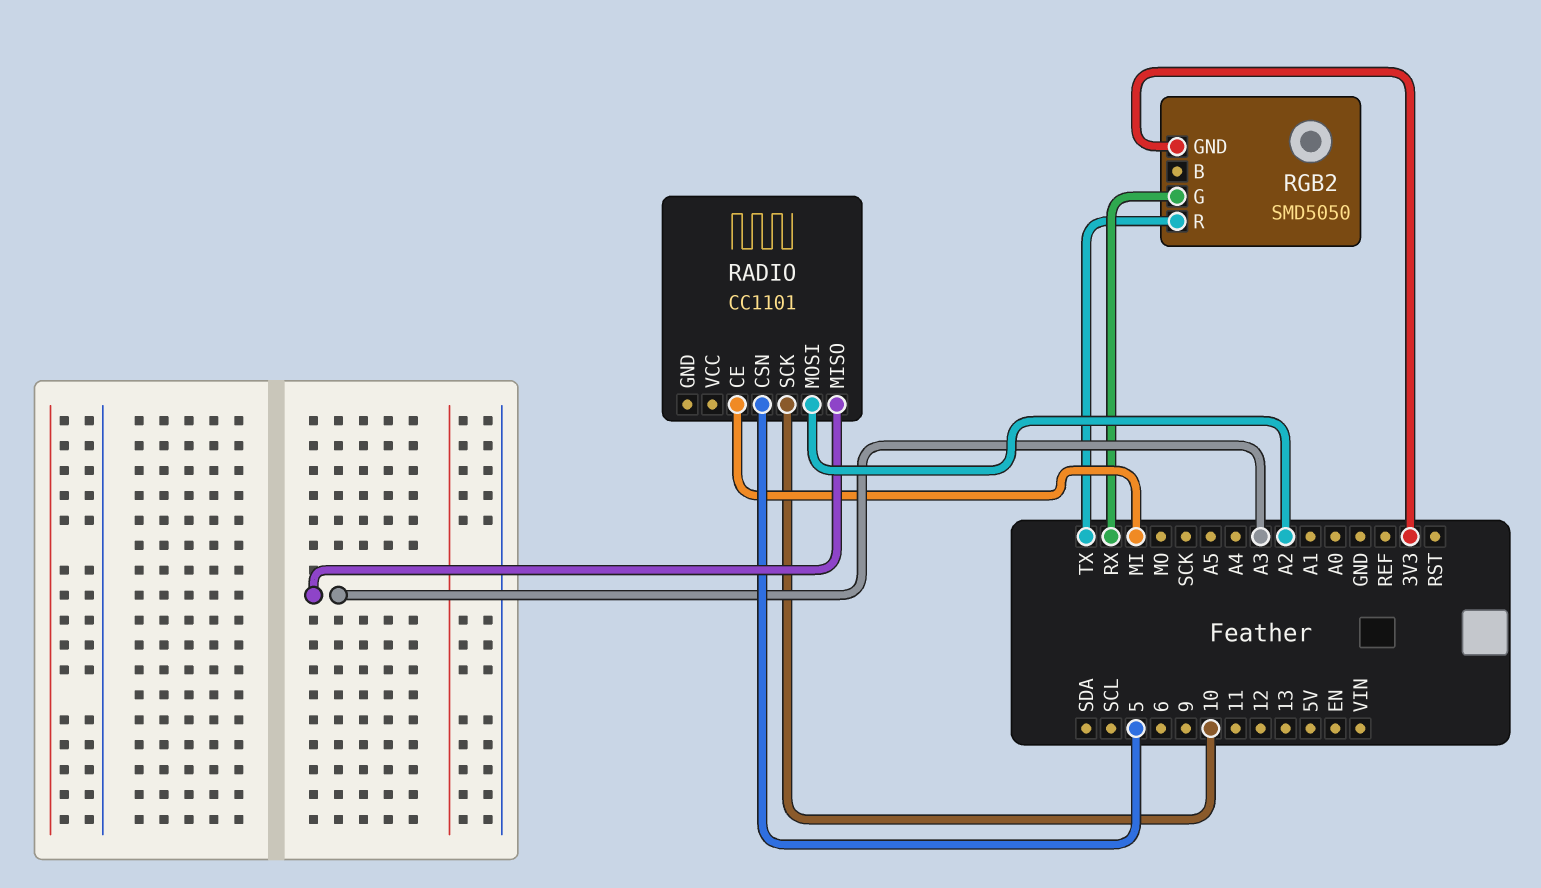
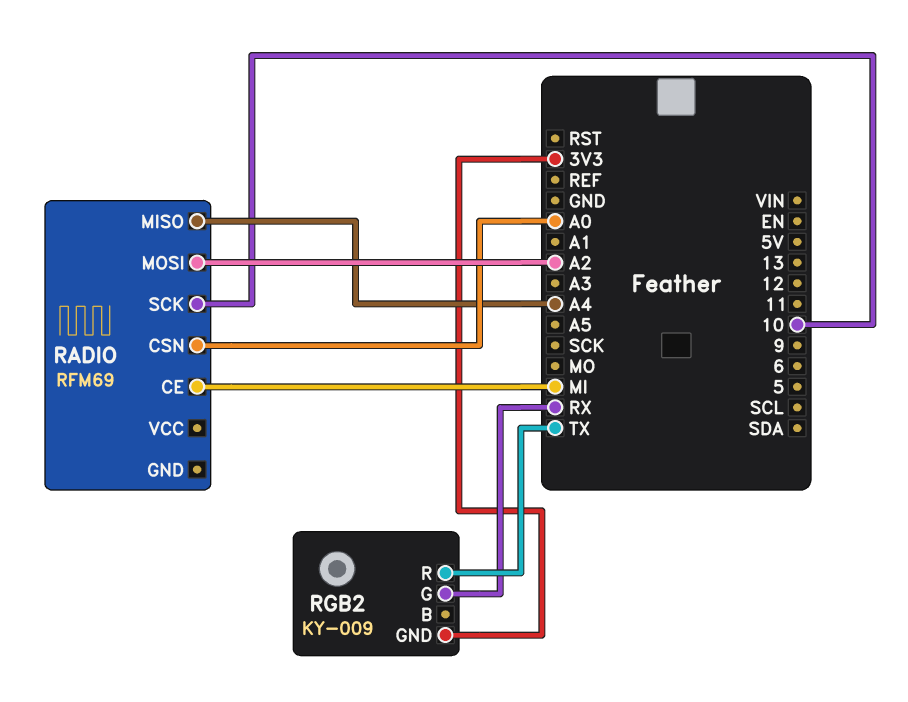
RADIO: CC1101 -> RFM69
RADIO pin CSN: 5 -> A0
RADIO pin MISO: A3 -> A4
RGB2: SMD5050 -> KY-009

